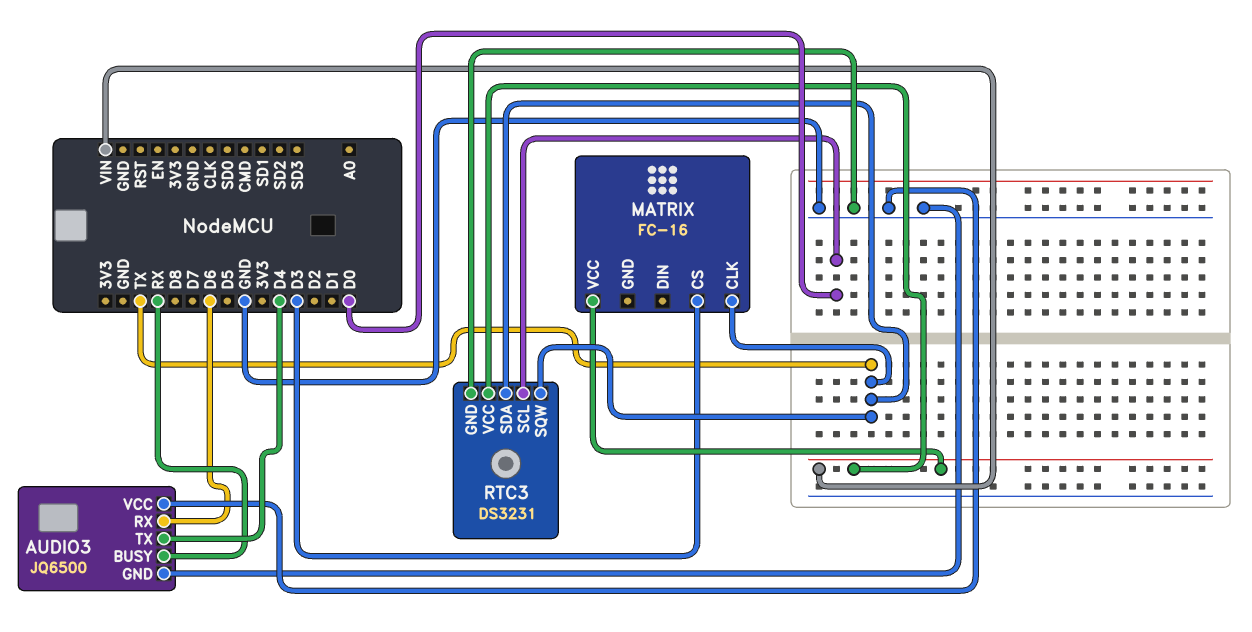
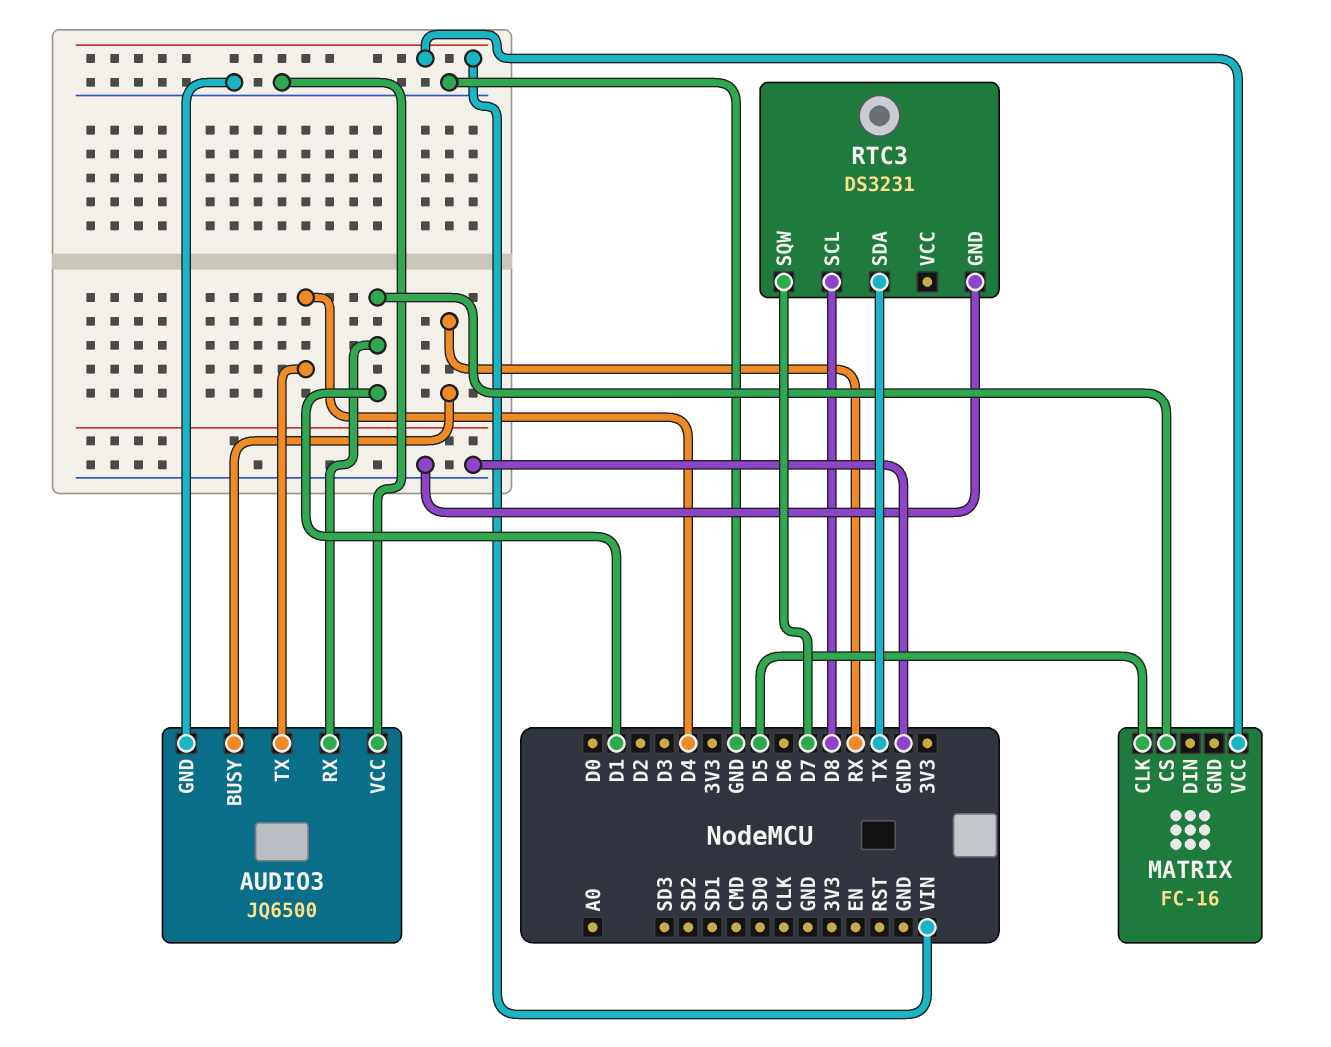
AUDIO3 pin RX: D6 -> D1
MATRIX pin CLK: TX -> D5
MATRIX pin CS: D3 -> D1
RTC3 pin SCL: D0 -> D8
RTC3 pin SQW: TX -> D7
RTC3 pin VCC: VIN -> none

